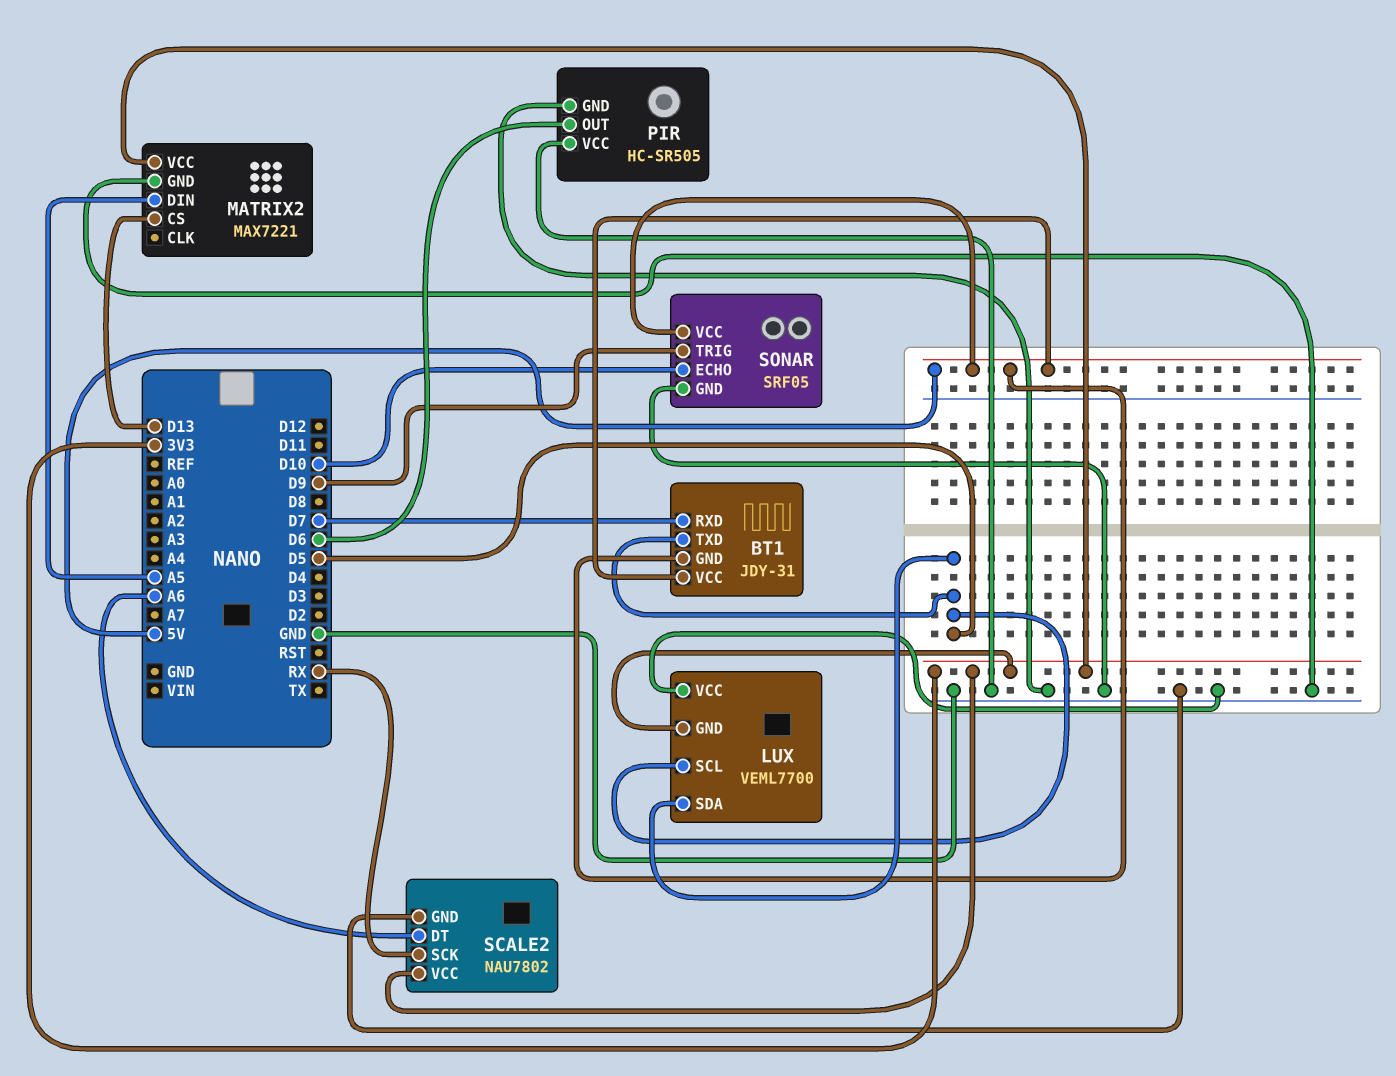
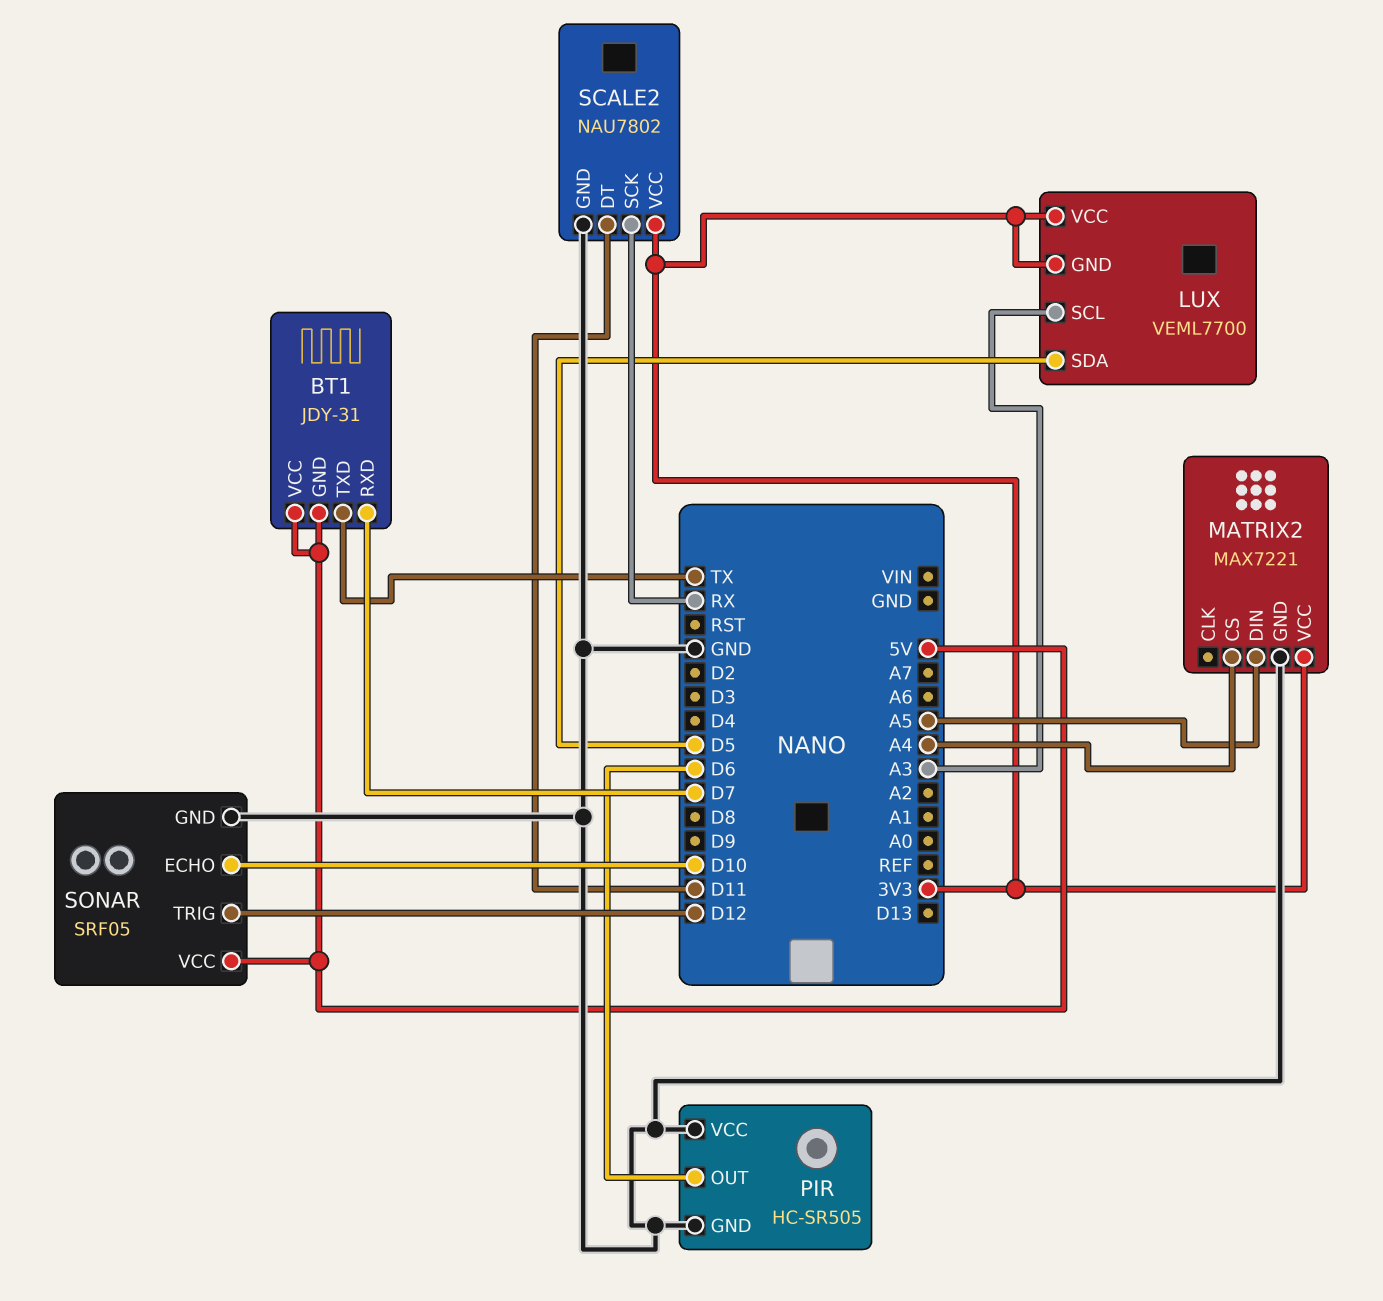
BT1 pin TXD: D5 -> TX
LUX pin SCL: D5 -> A3
LUX pin VCC: GND -> 3V3
MATRIX2 pin CS: D13 -> A4
SCALE2 pin DT: A6 -> D11
SONAR pin TRIG: D9 -> D12

